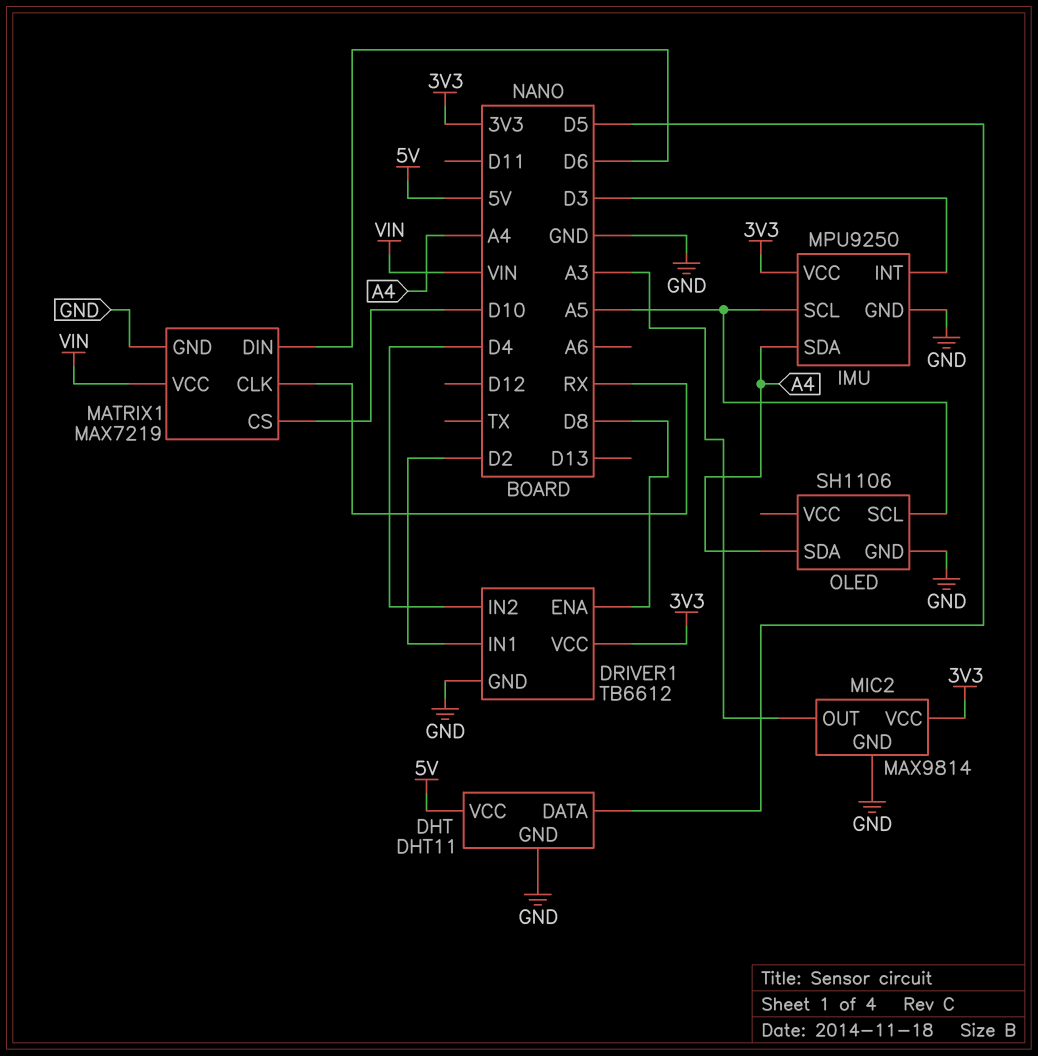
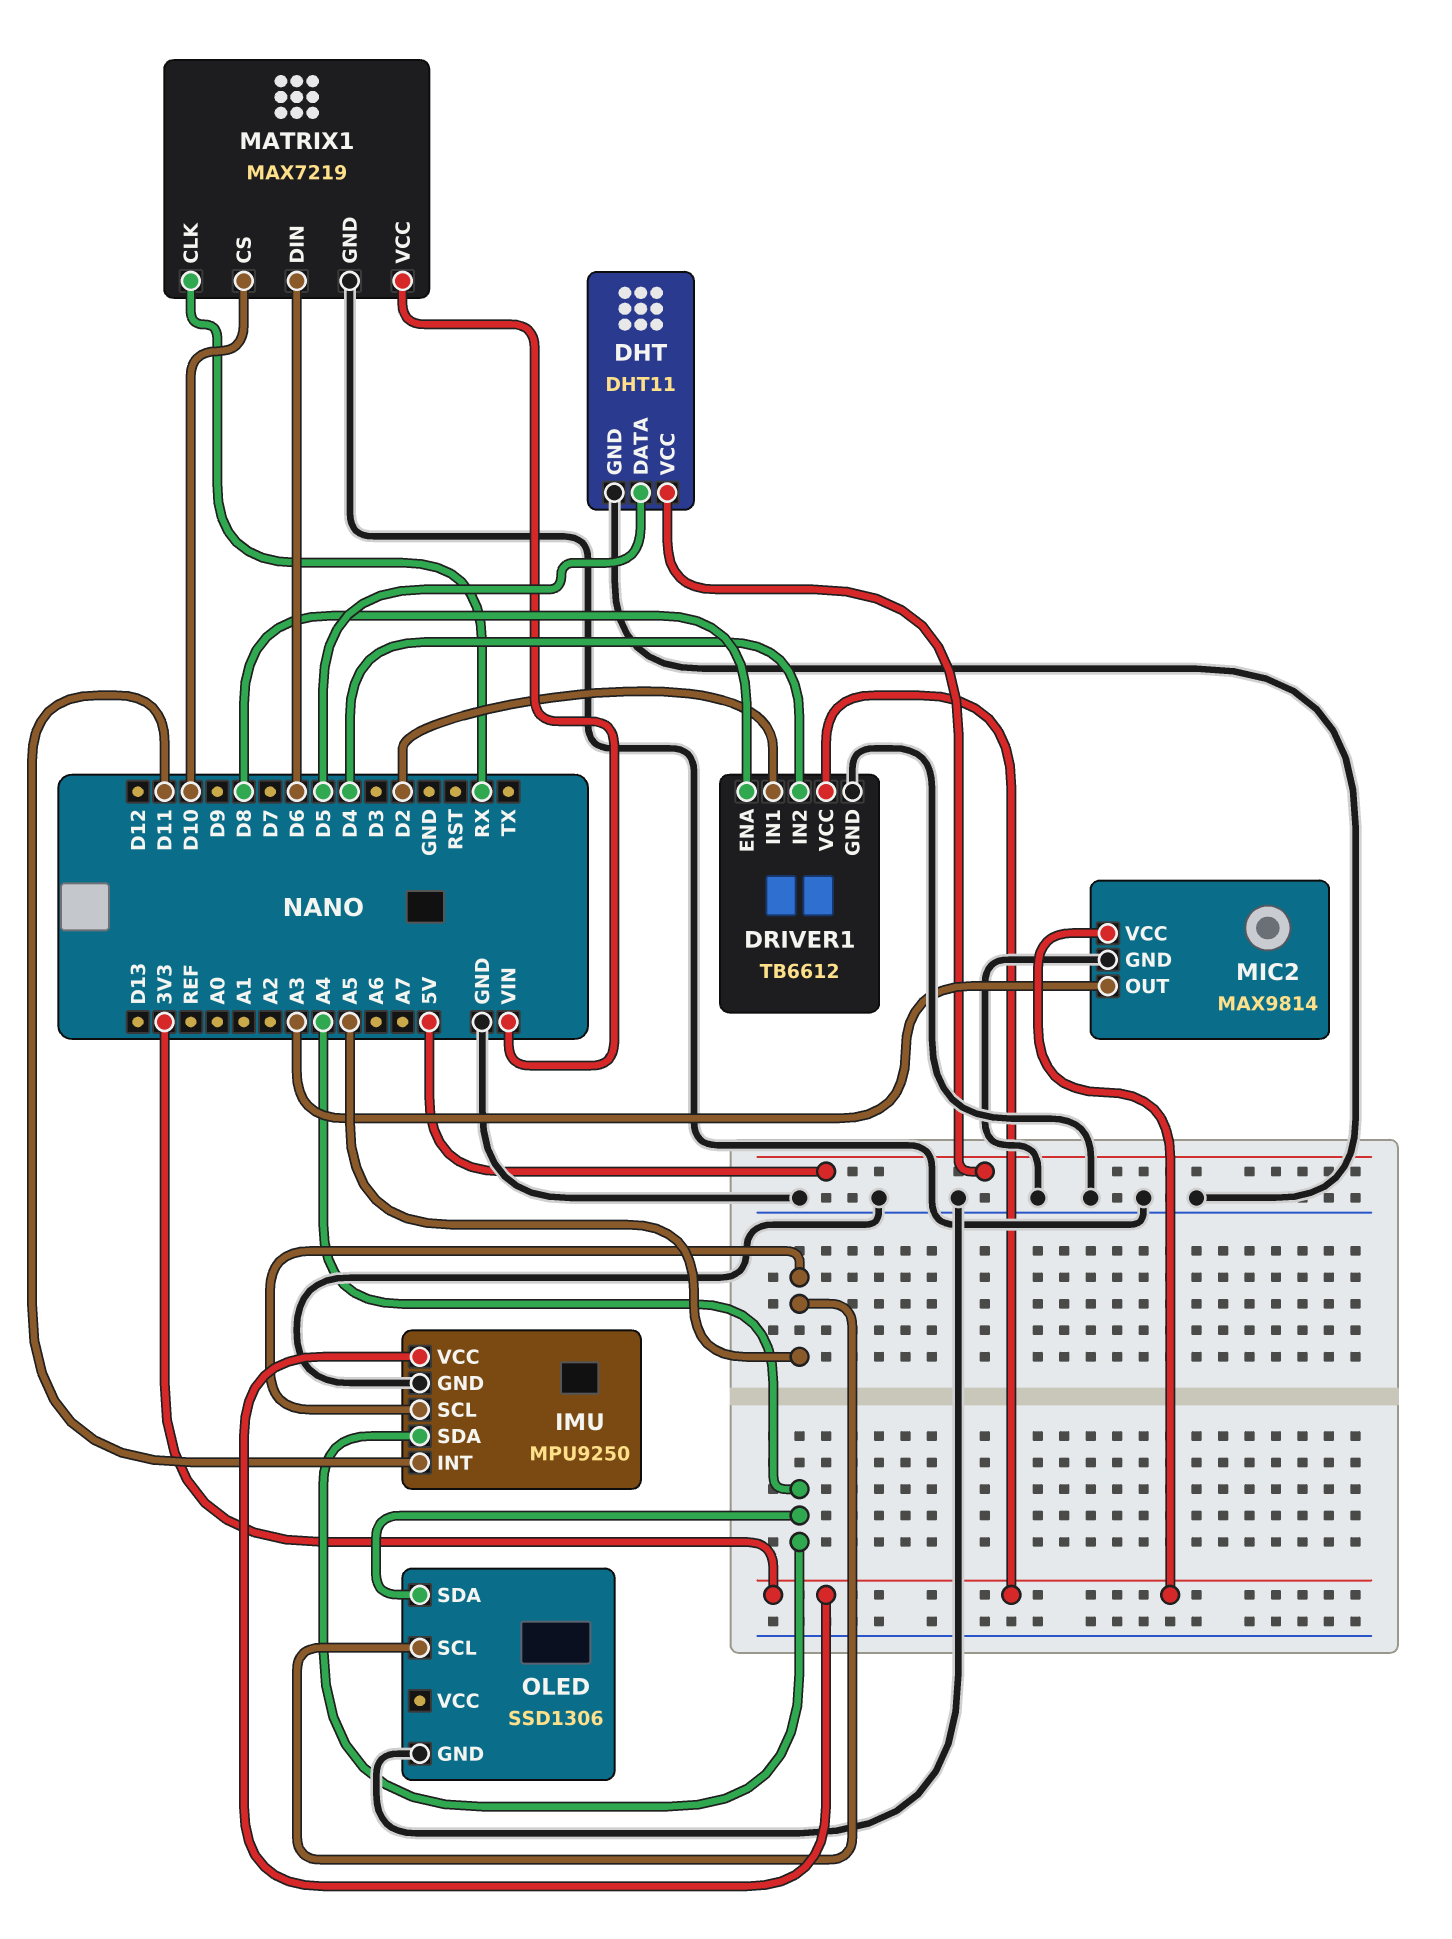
IMU pin INT: D3 -> D11
OLED: SH1106 -> SSD1306

